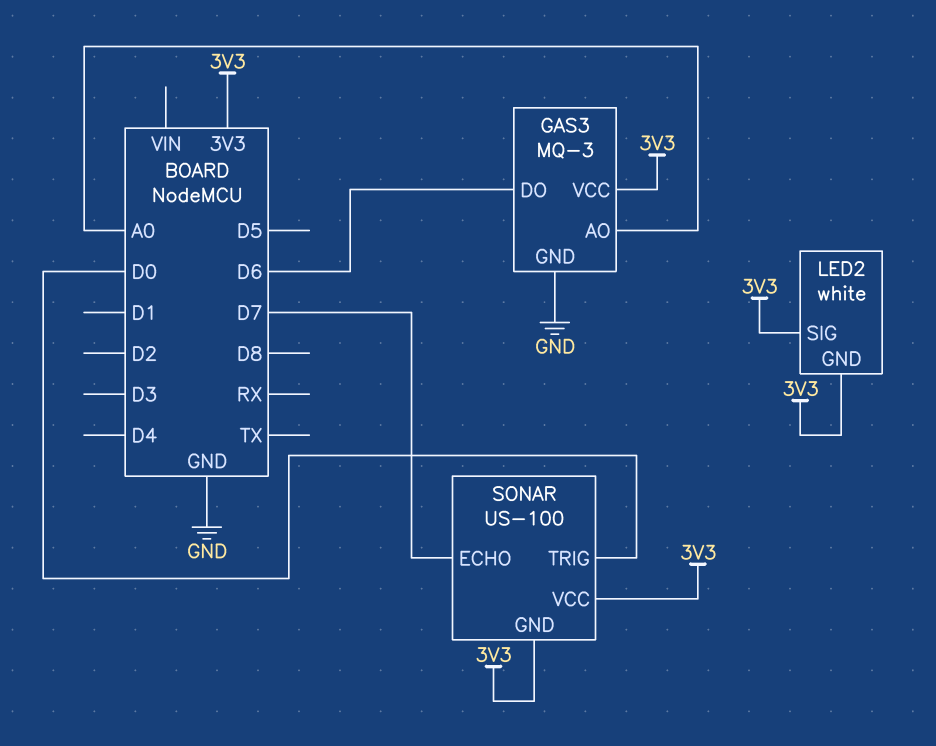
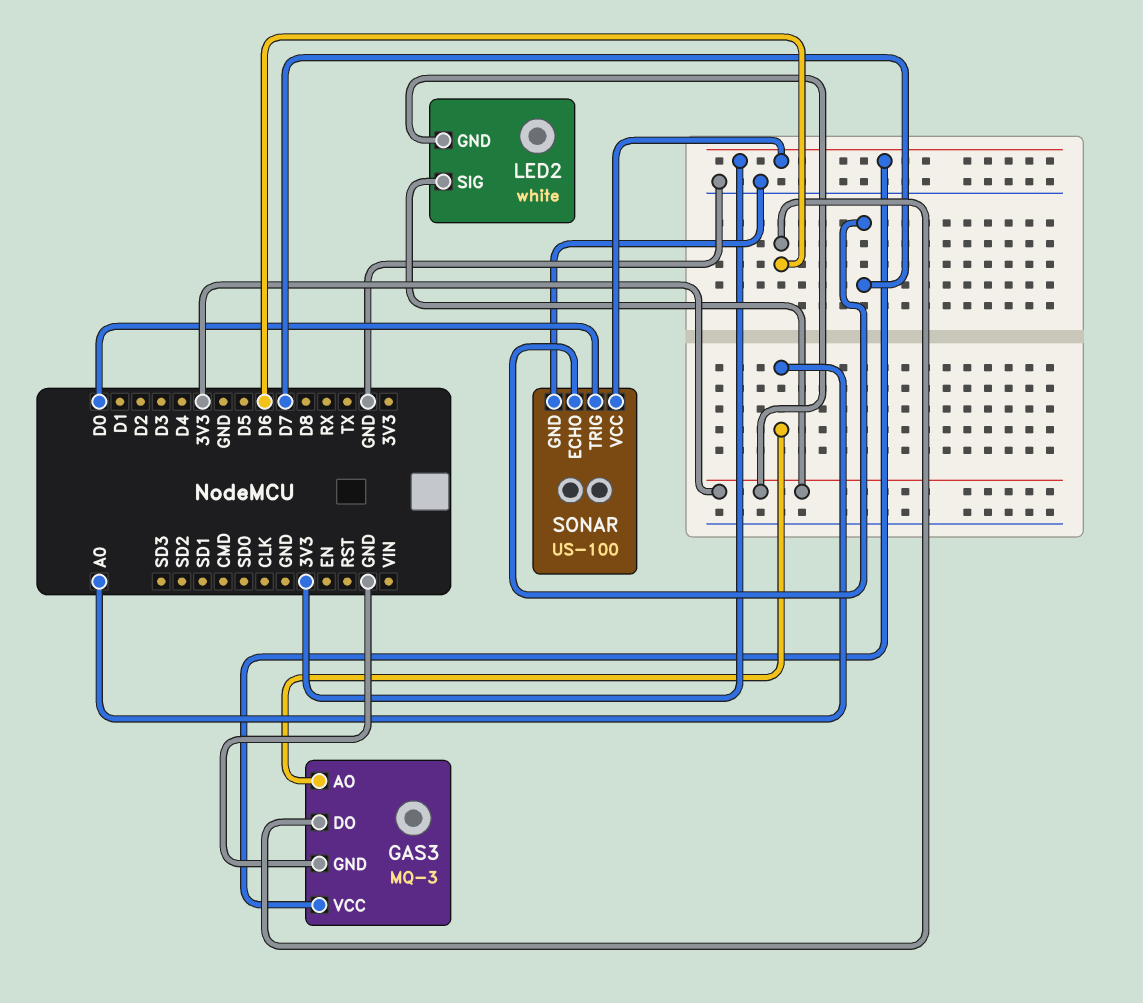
SONAR pin GND: 3V3 -> GND

